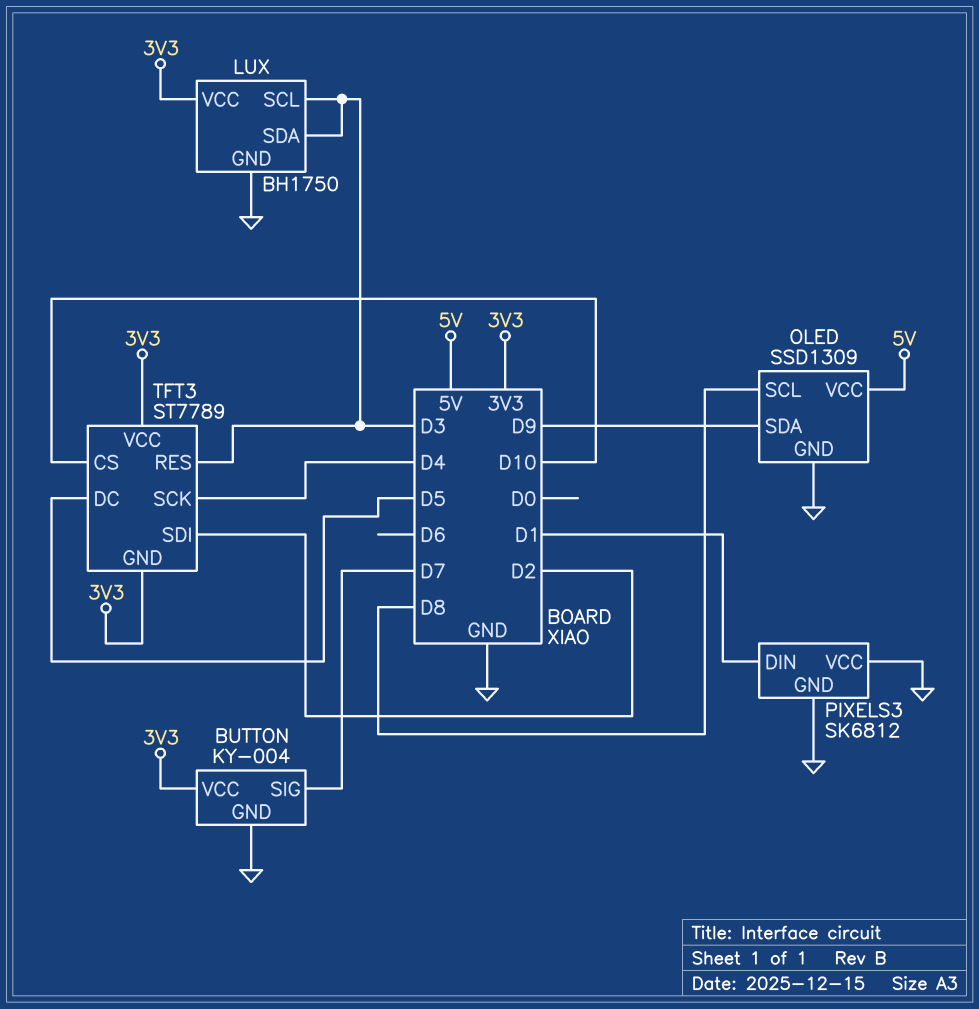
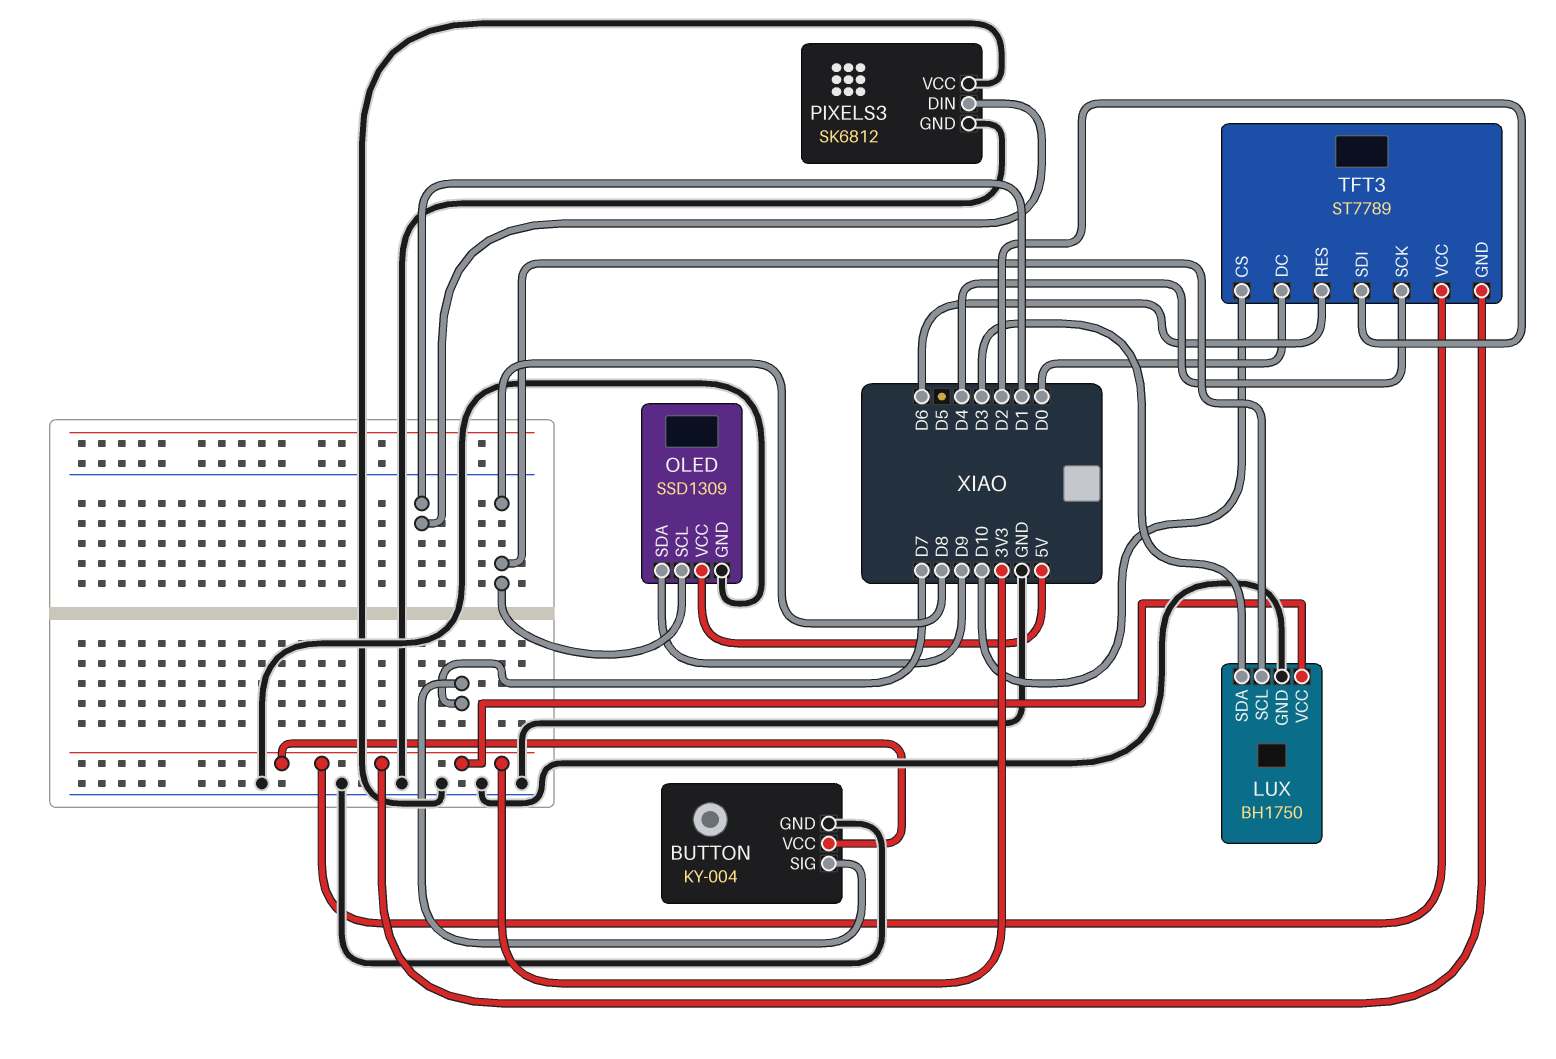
LUX pin SCL: D3 -> D8
TFT3 pin DC: D5 -> D0
TFT3 pin RES: D3 -> D6

